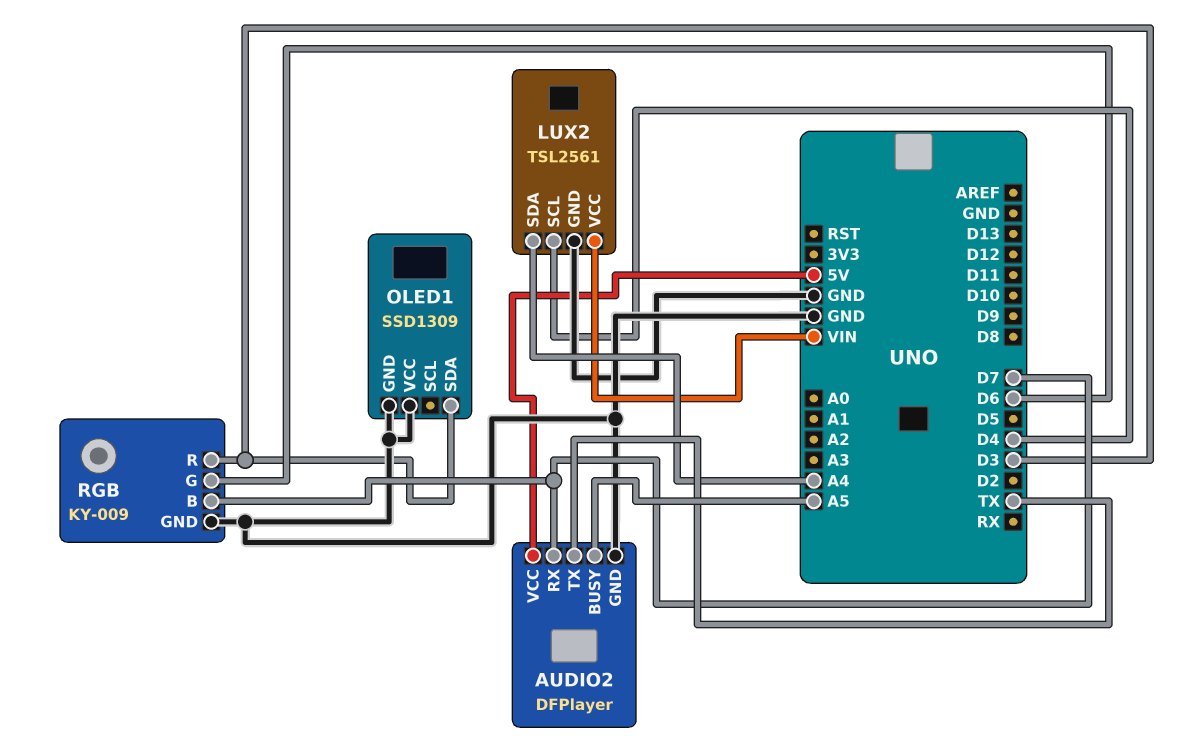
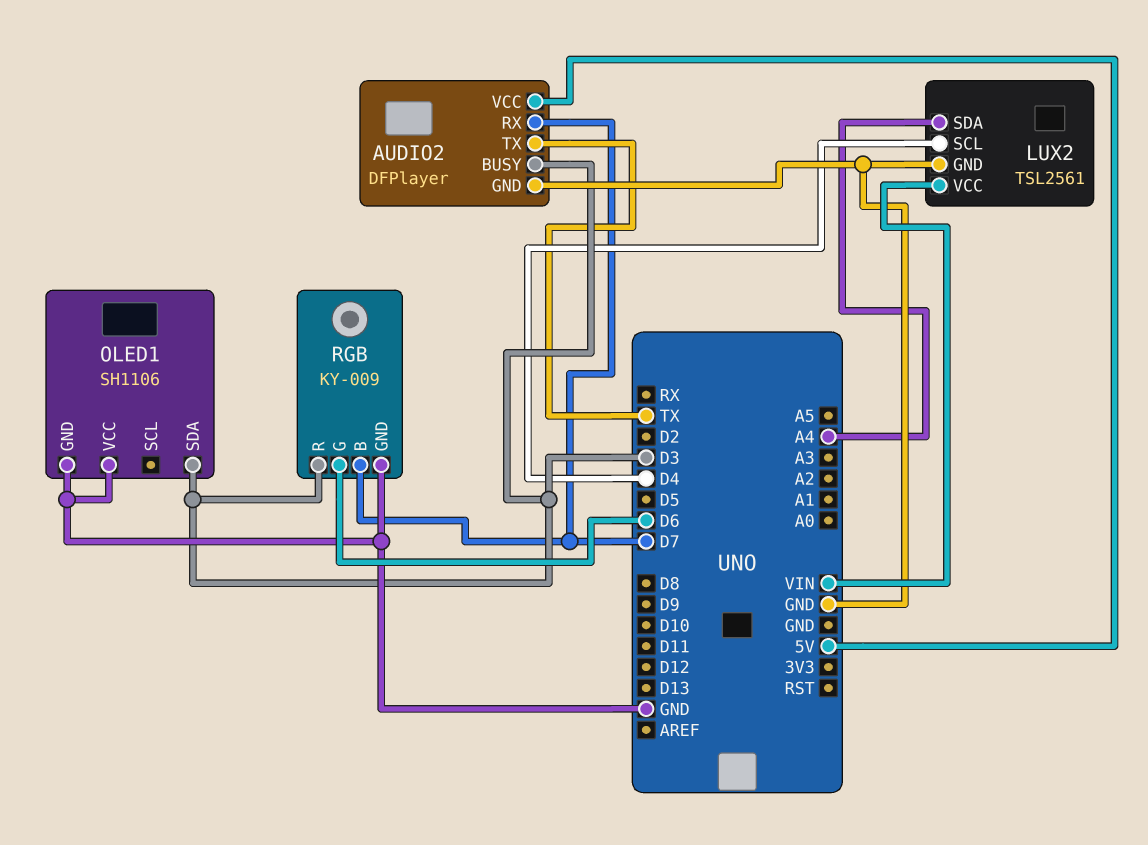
AUDIO2 pin BUSY: A5 -> D3
OLED1: SSD1309 -> SH1106

